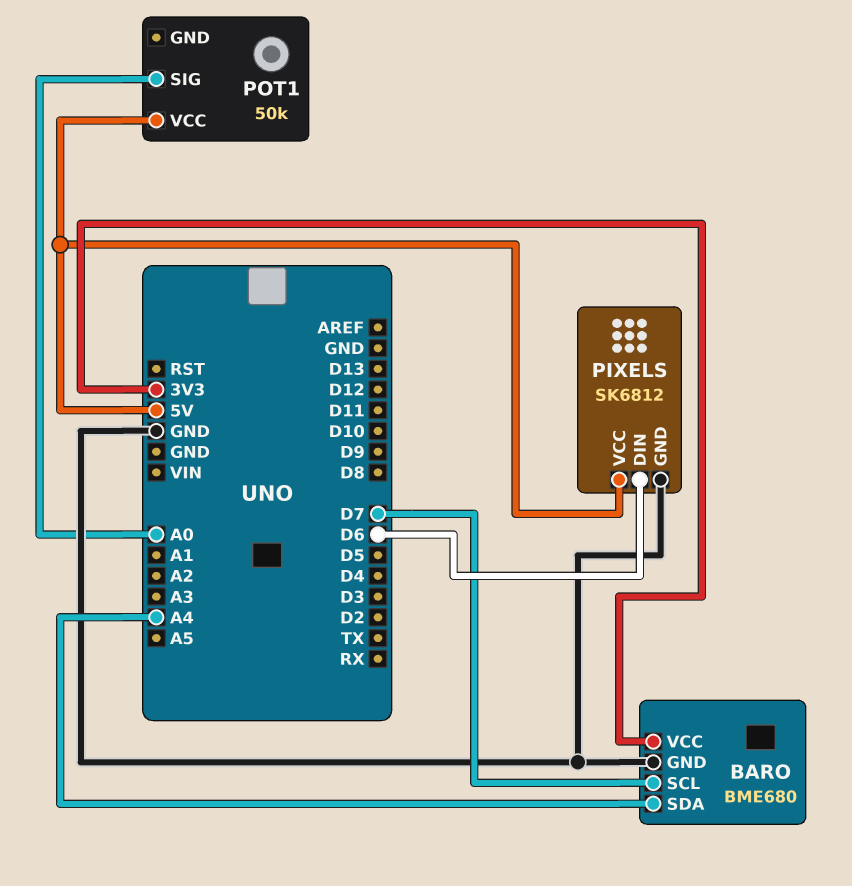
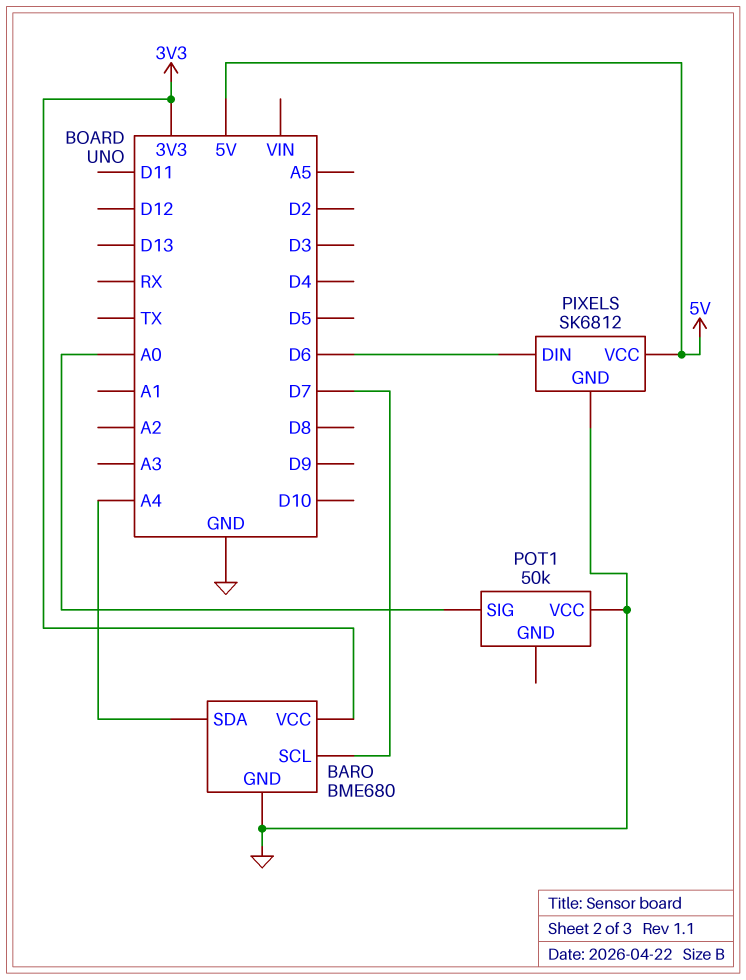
POT1 pin VCC: 5V -> GND

